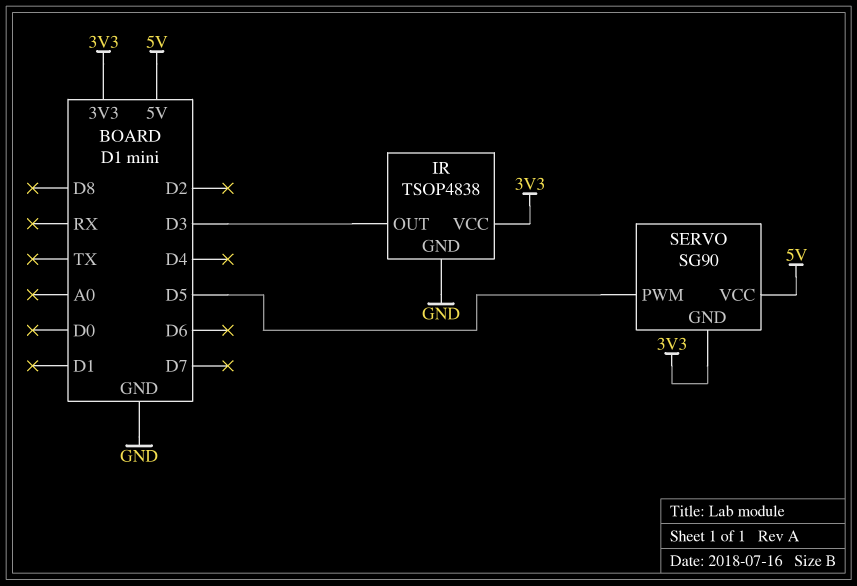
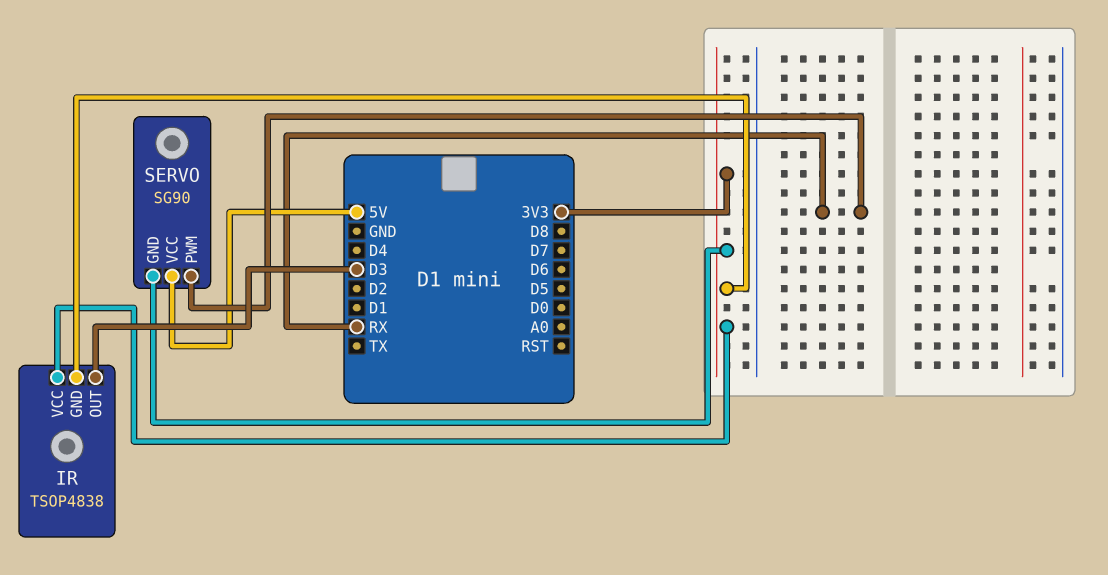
IR pin GND: GND -> 3V3
SERVO pin PWM: D5 -> RX

